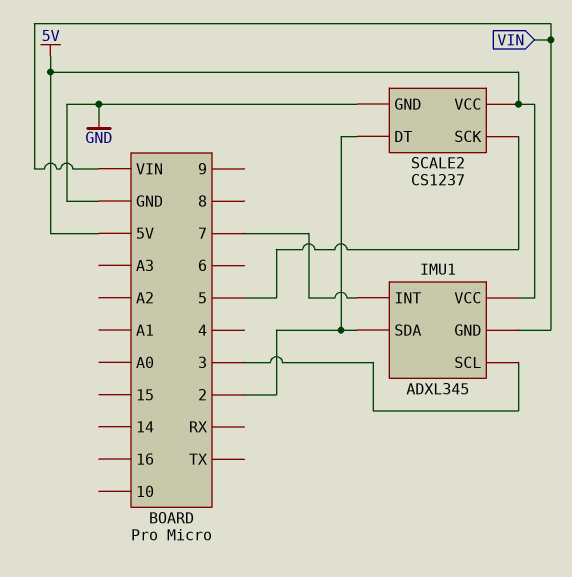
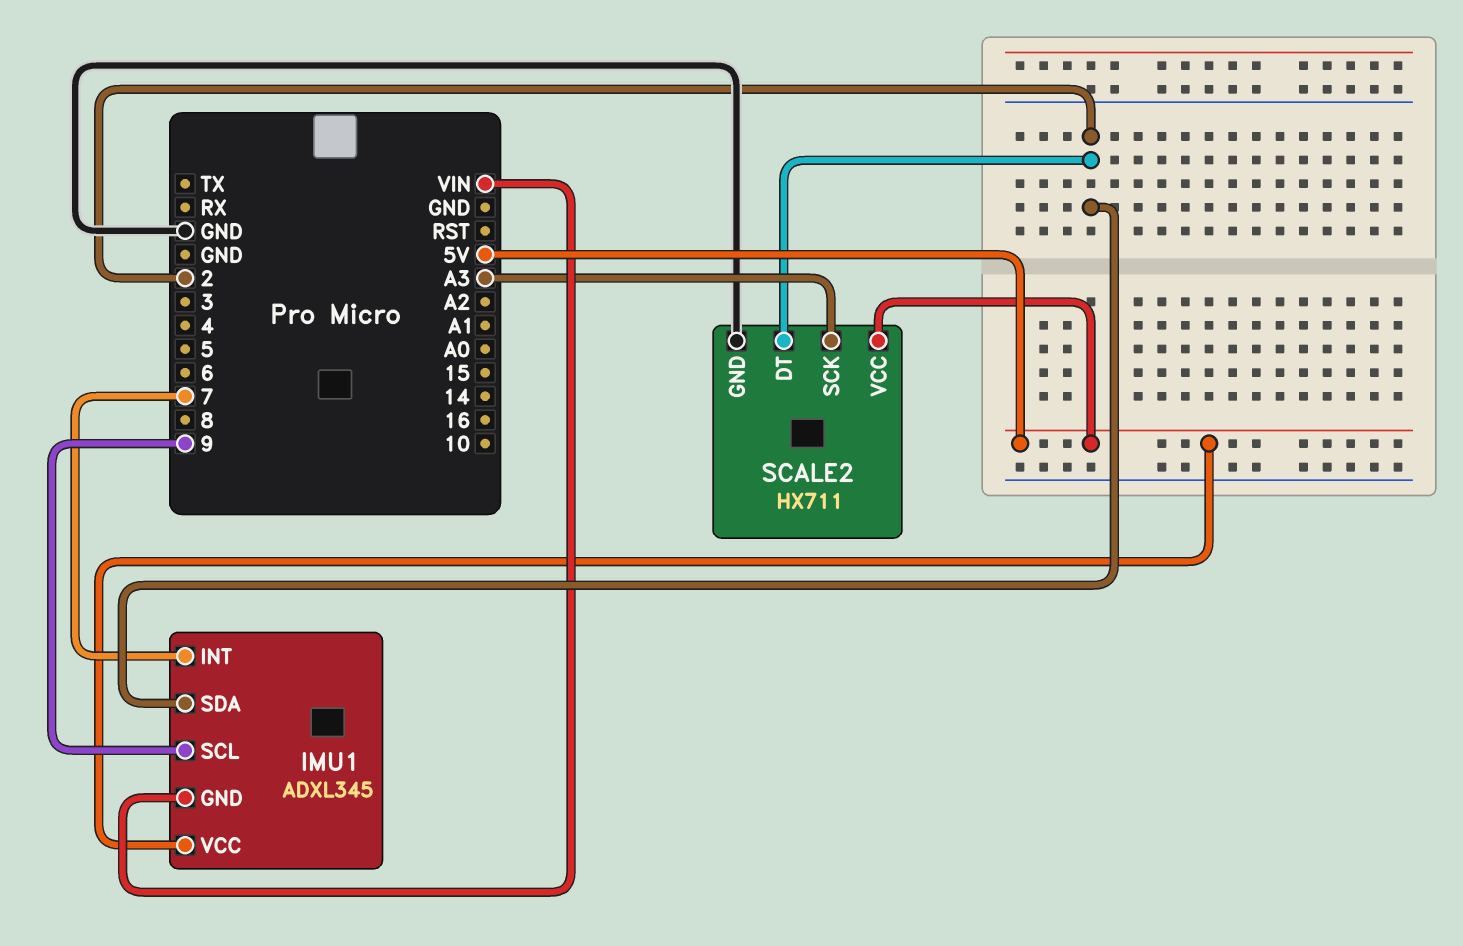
IMU1 pin SCL: 3 -> 9
SCALE2: CS1237 -> HX711
SCALE2 pin SCK: 5 -> A3

